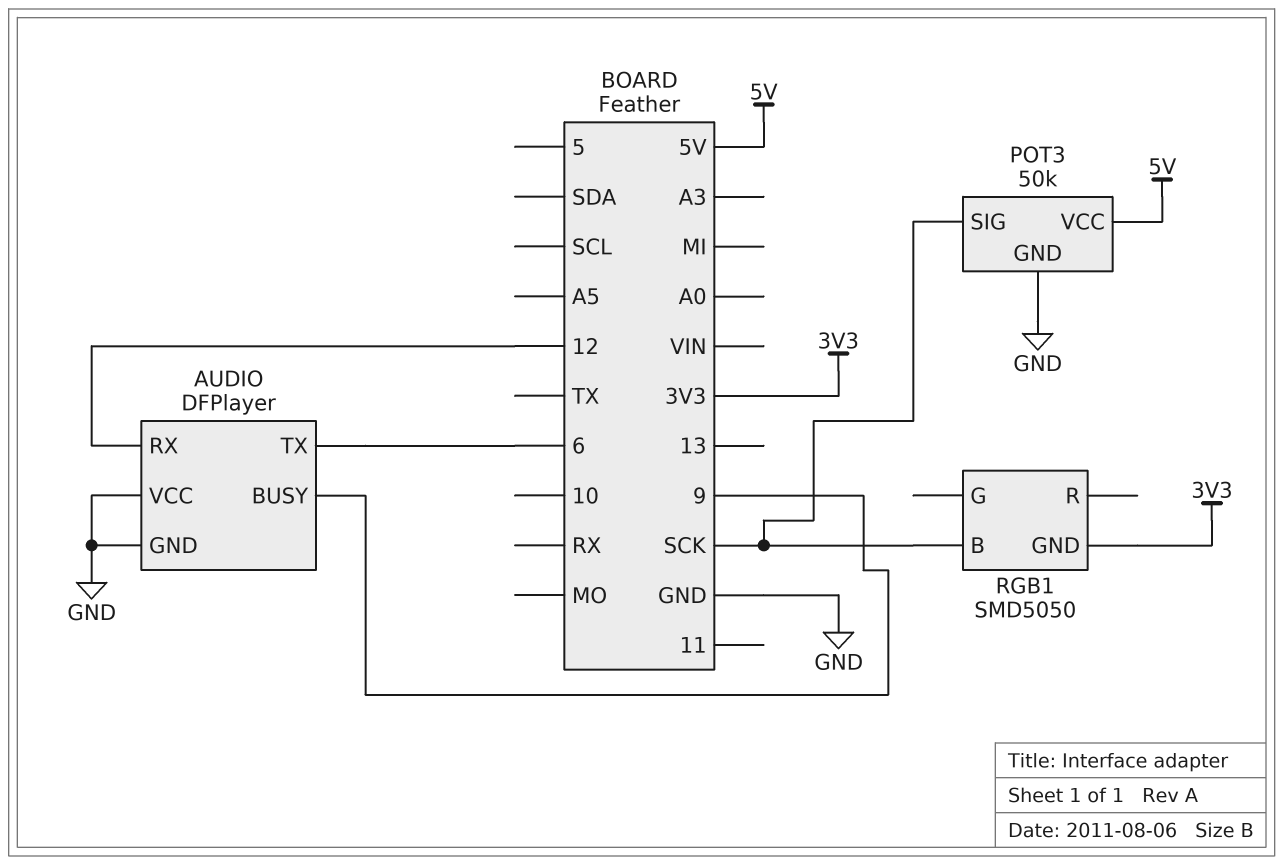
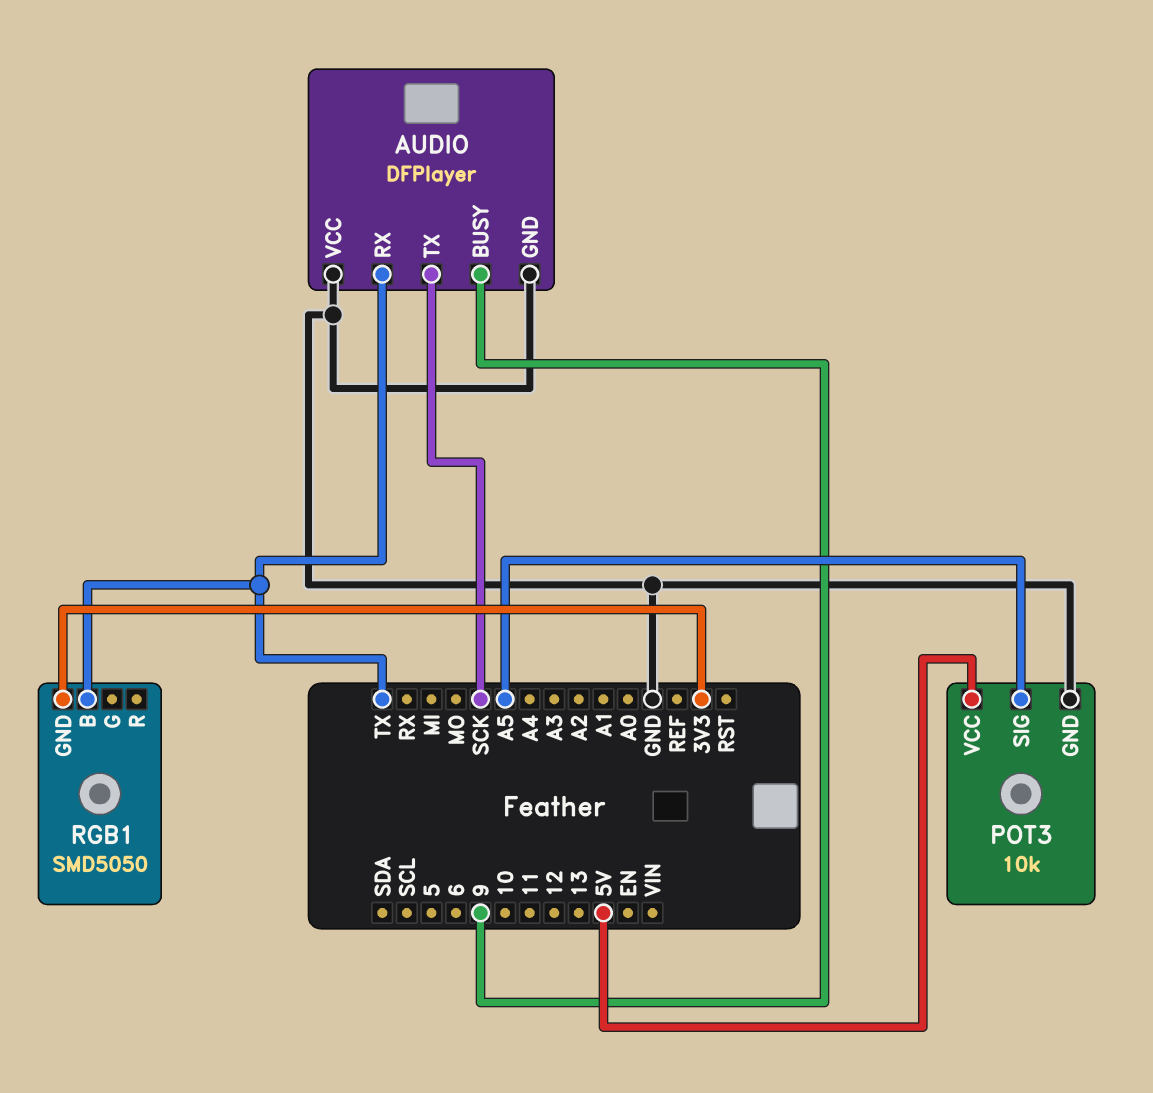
AUDIO pin RX: 12 -> TX
AUDIO pin TX: 6 -> SCK
POT3: 50k -> 10k
POT3 pin SIG: SCK -> A5
RGB1 pin B: SCK -> TX

